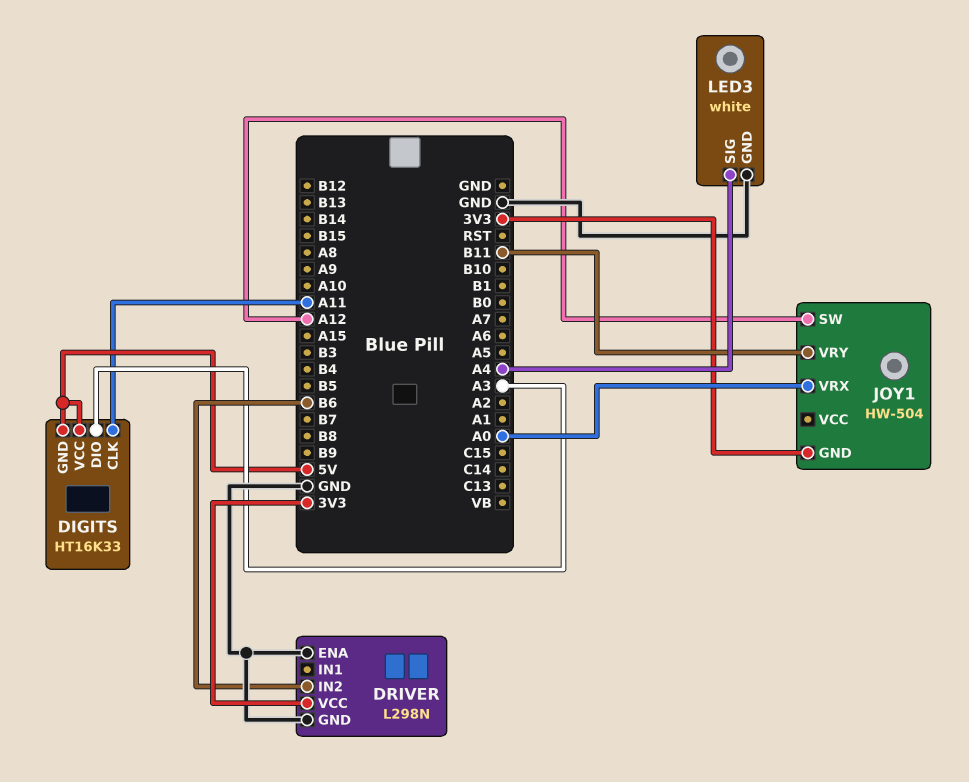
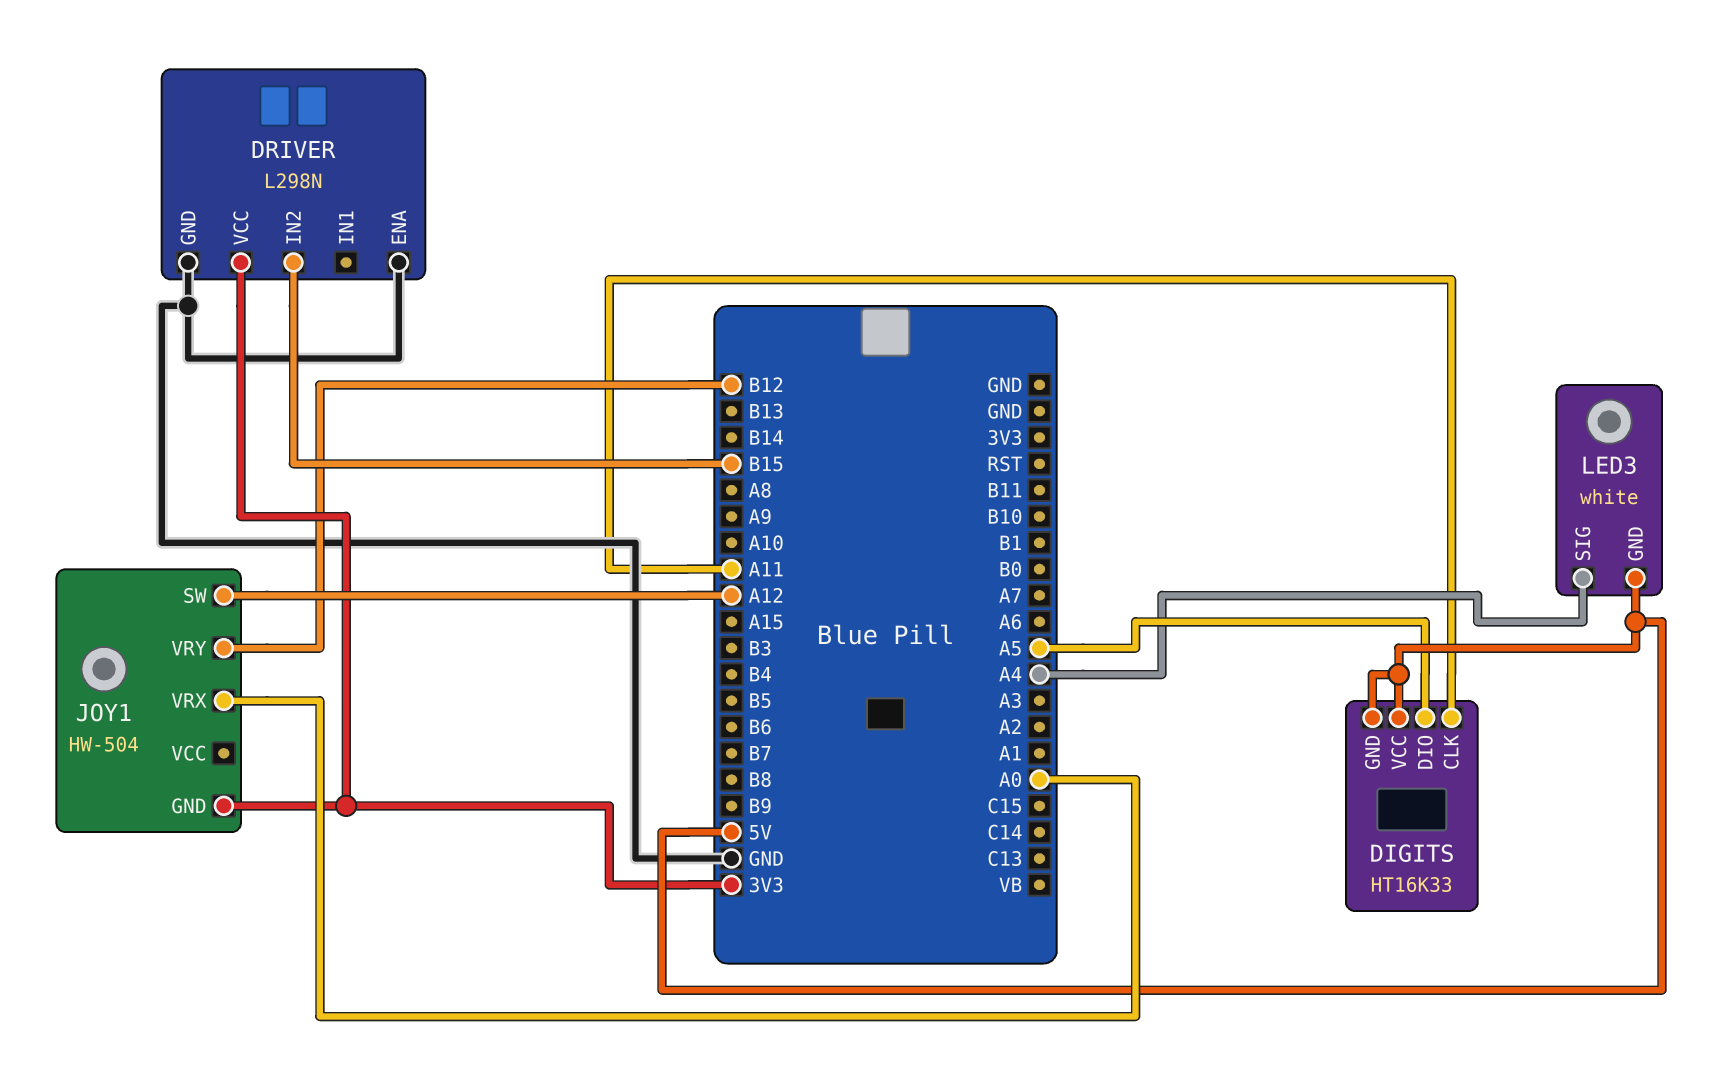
DIGITS pin DIO: A3 -> A5
DRIVER pin IN2: B6 -> B15
JOY1 pin VRY: B11 -> B12
LED3 pin GND: GND -> 5V

